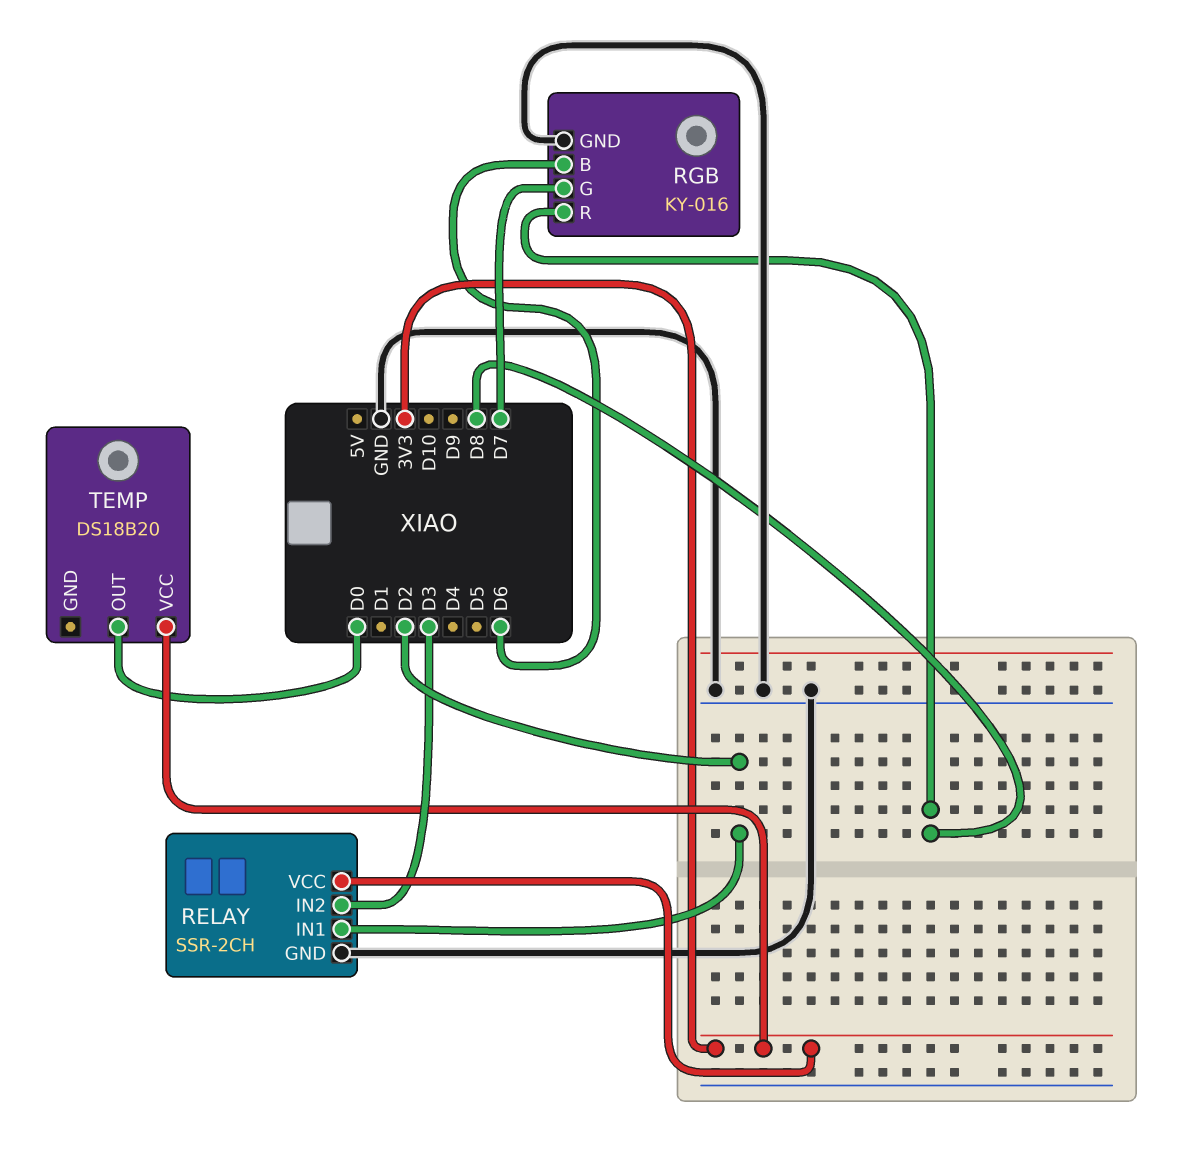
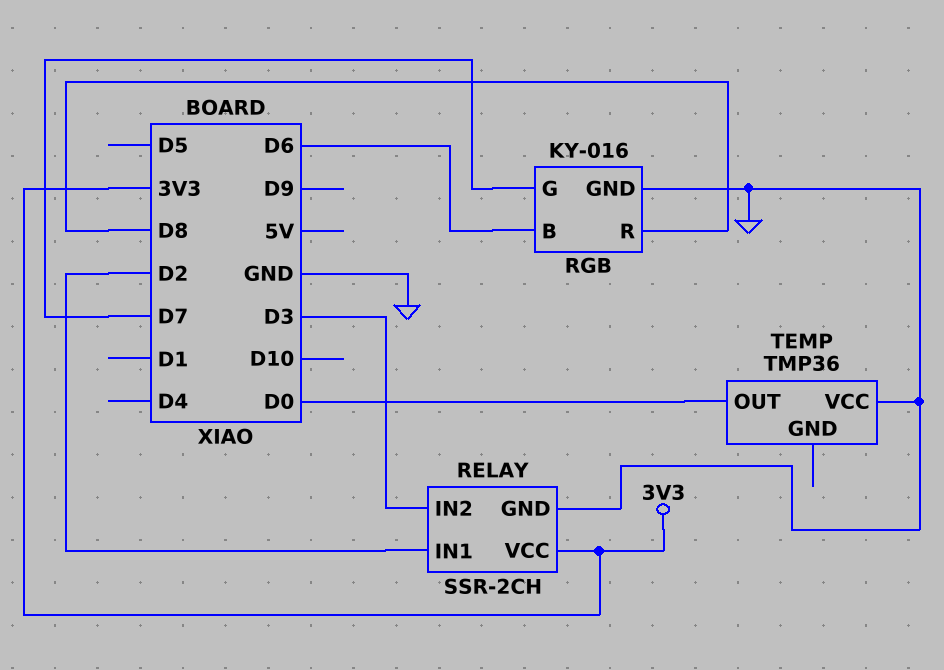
TEMP: DS18B20 -> TMP36
TEMP pin VCC: 3V3 -> GND

